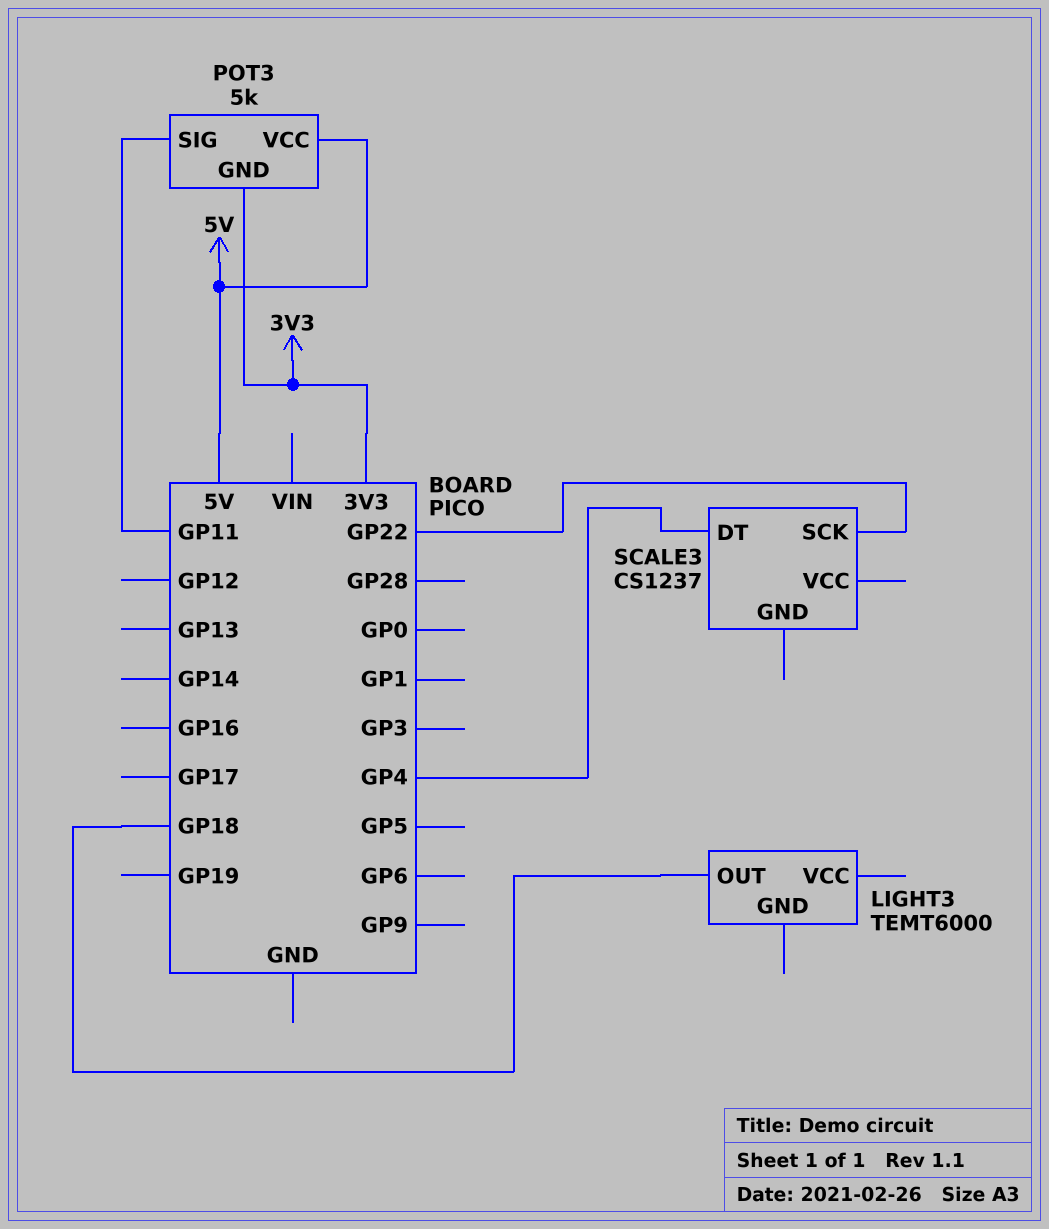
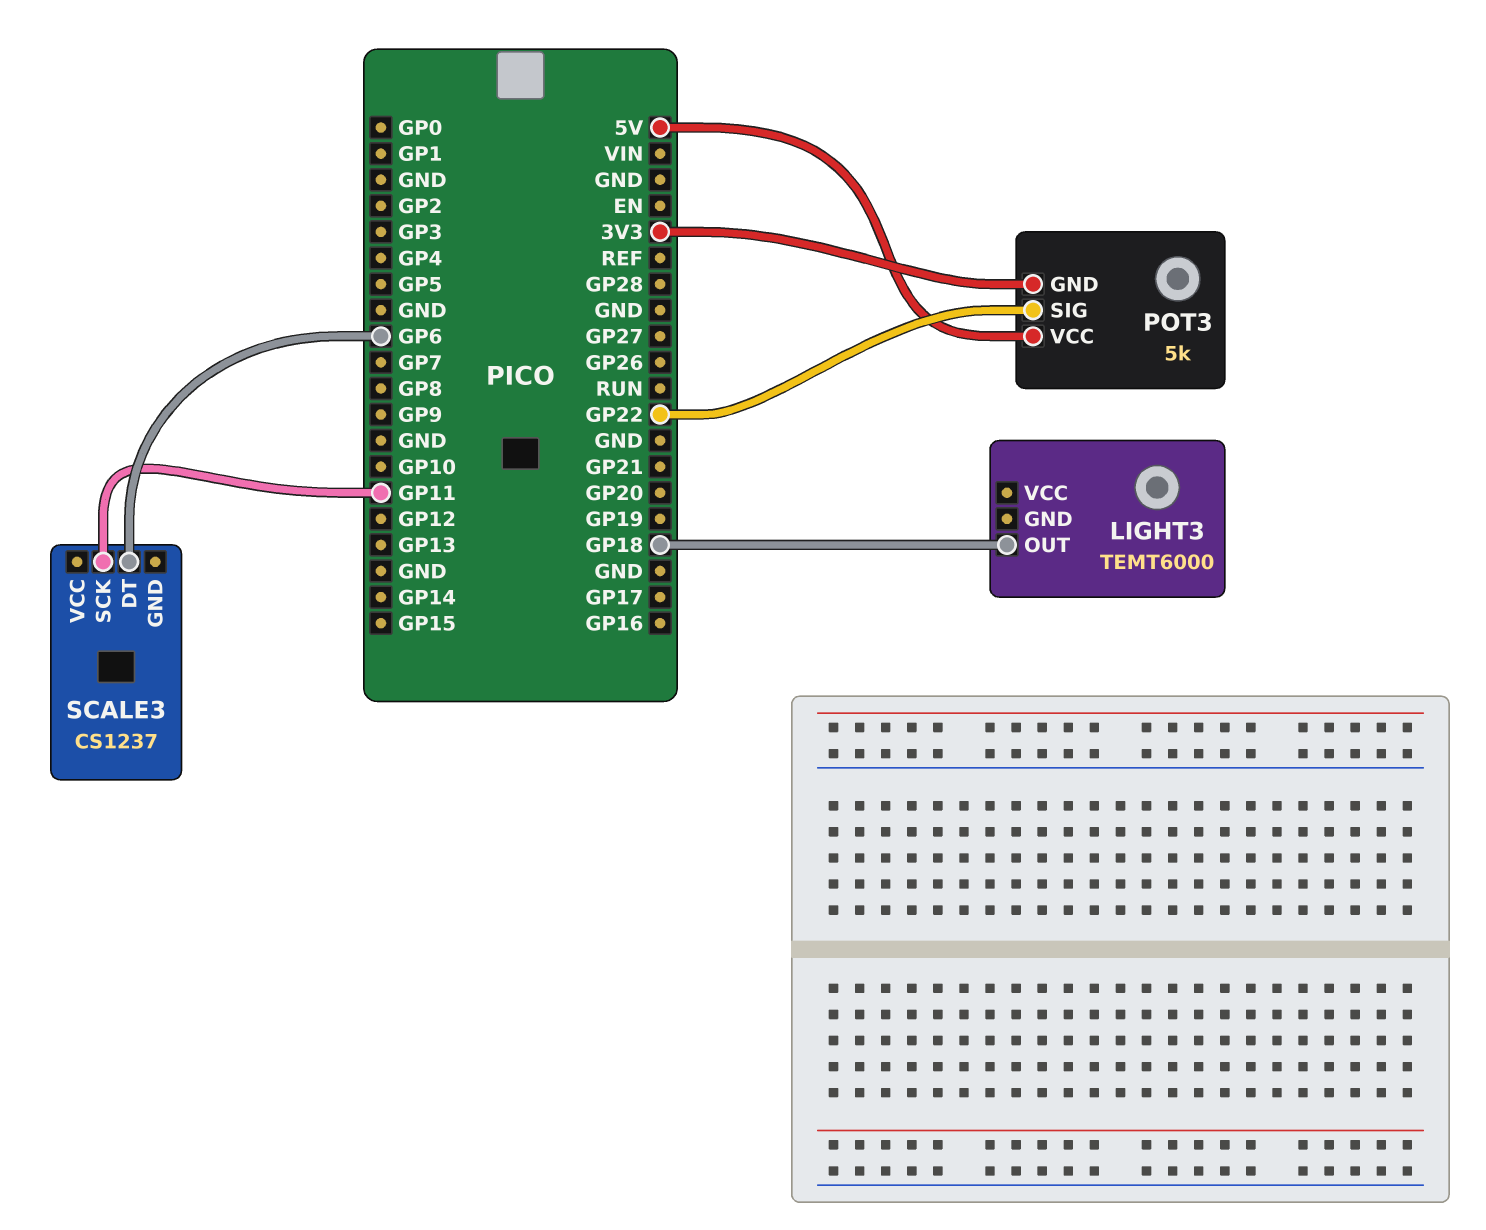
POT3 pin SIG: GP11 -> GP22
SCALE3 pin DT: GP4 -> GP6
SCALE3 pin SCK: GP22 -> GP11

